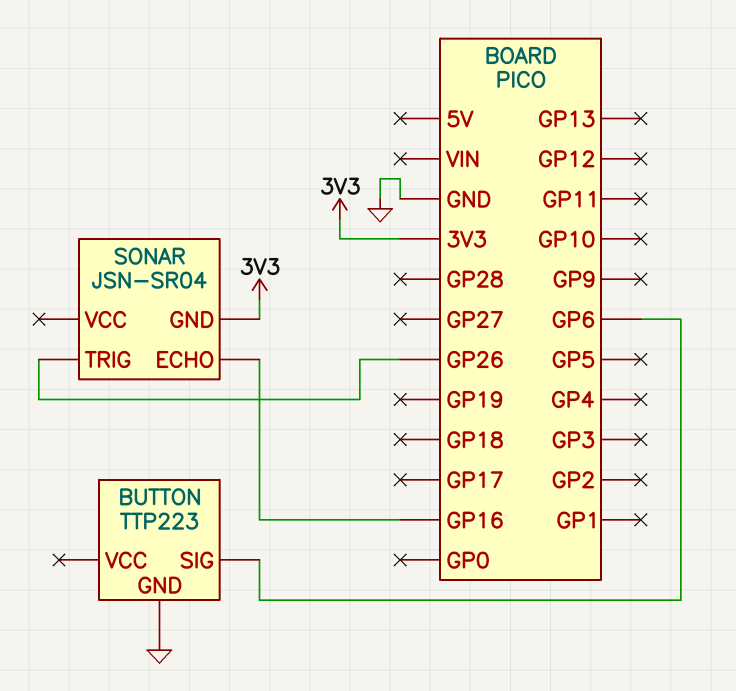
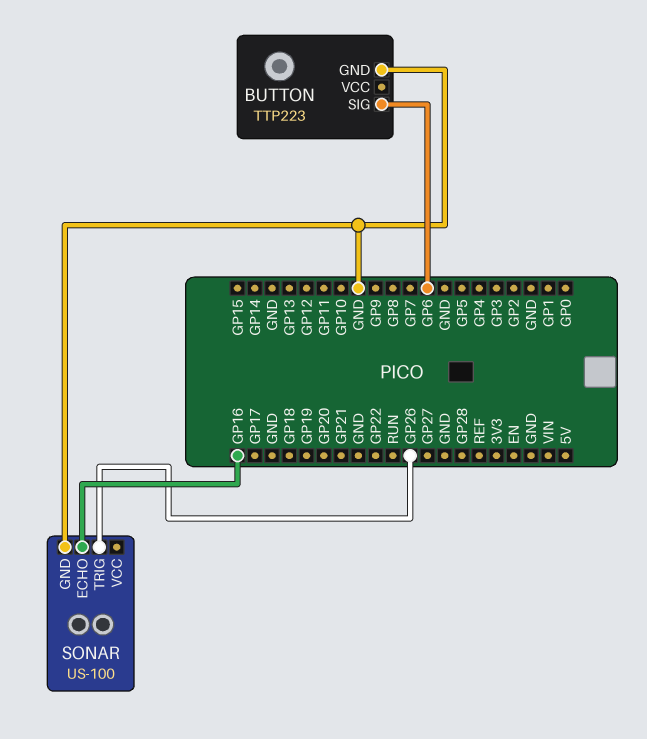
SONAR: JSN-SR04 -> US-100
SONAR pin GND: 3V3 -> GND

